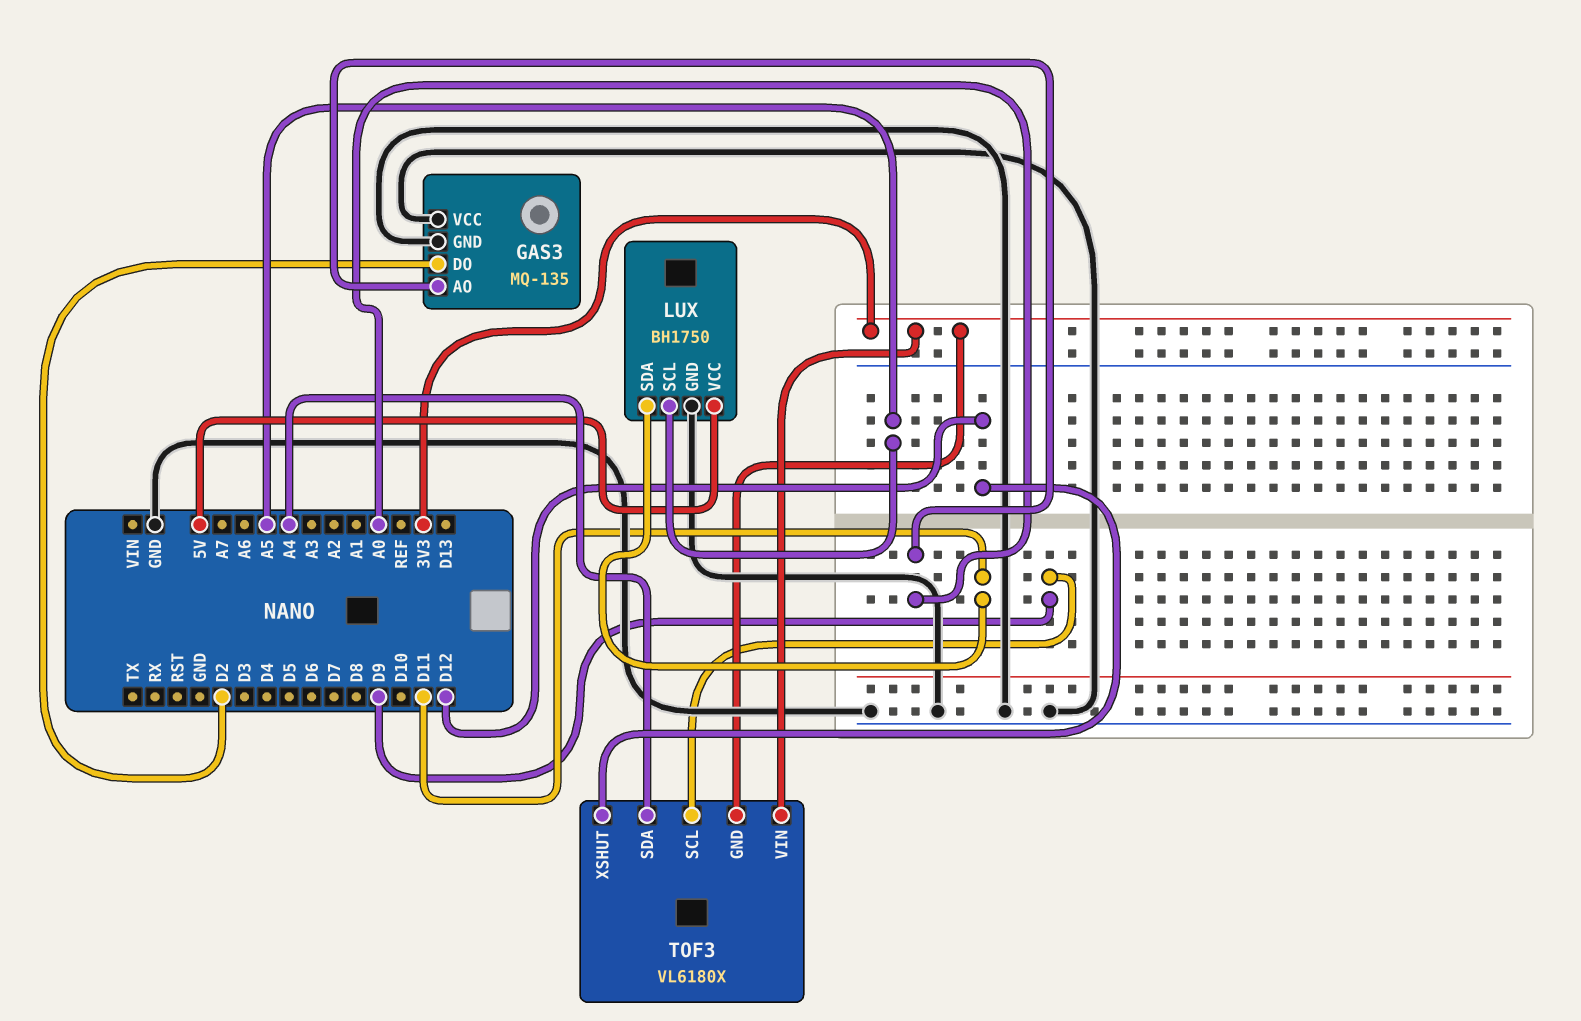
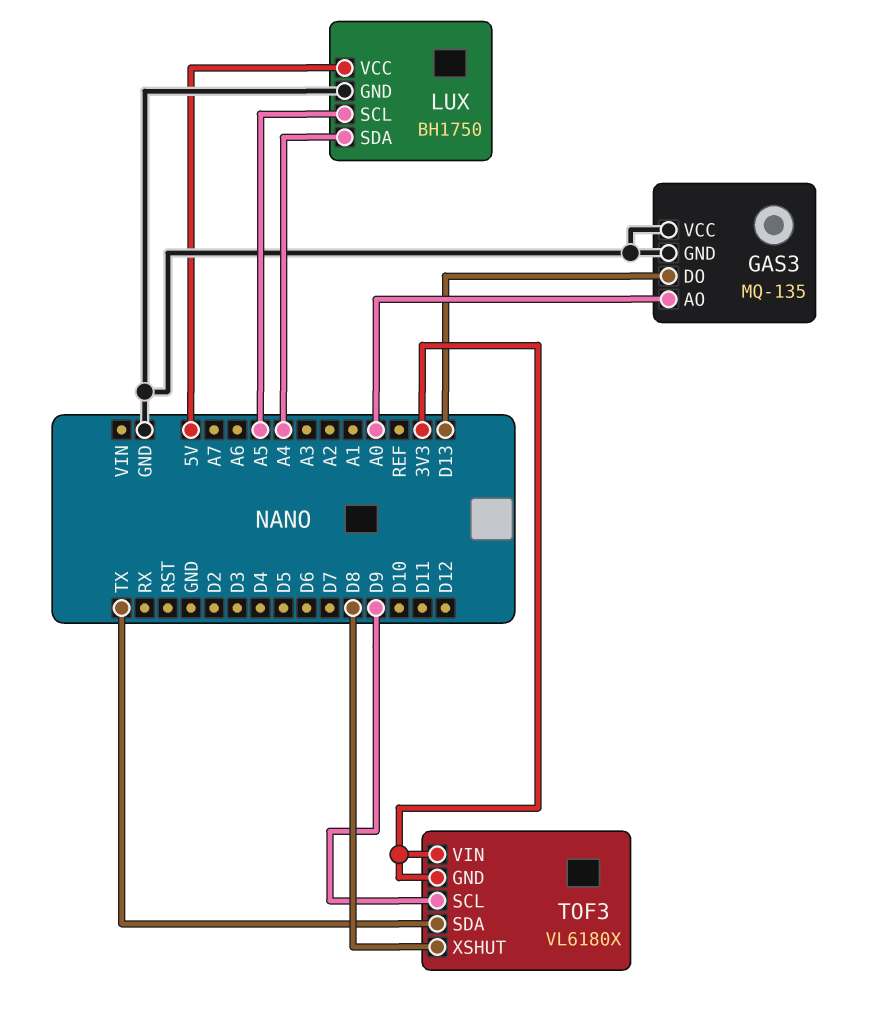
GAS3 pin DO: D2 -> D13
LUX pin SDA: D11 -> A4
TOF3 pin SDA: A4 -> TX
TOF3 pin XSHUT: D12 -> D8

